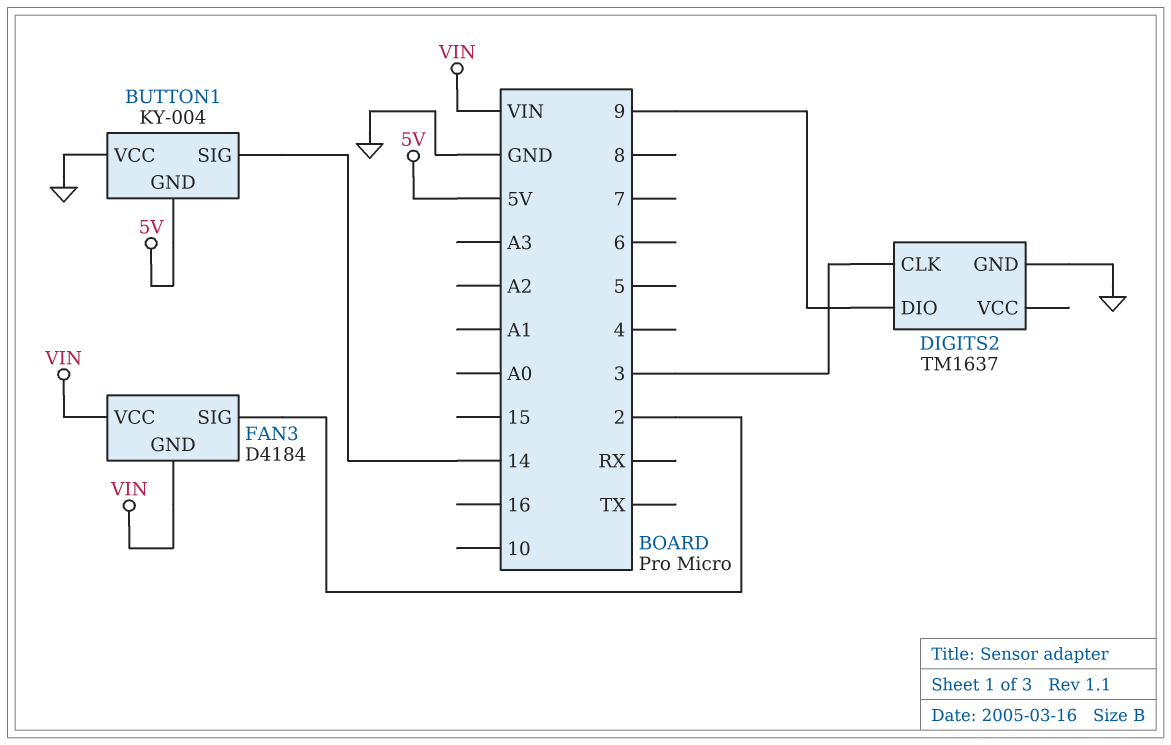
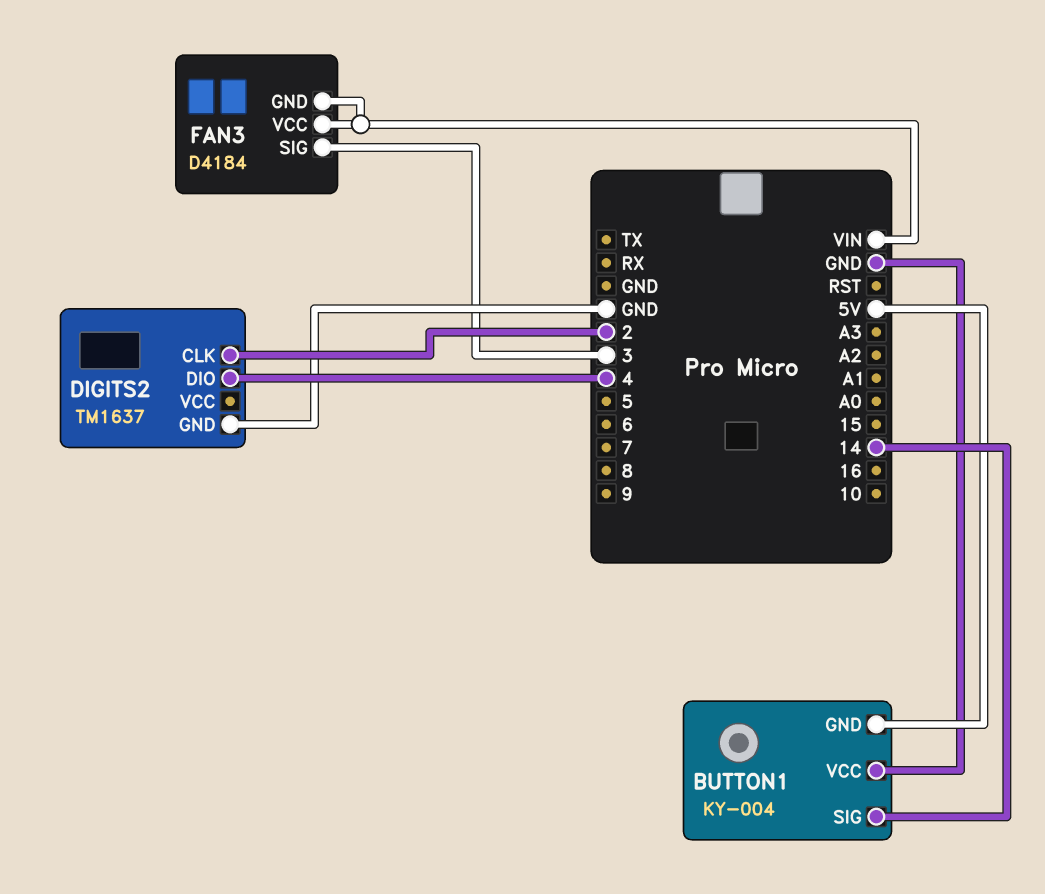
DIGITS2 pin CLK: 3 -> 2
DIGITS2 pin DIO: 9 -> 4
FAN3 pin SIG: 2 -> 3

